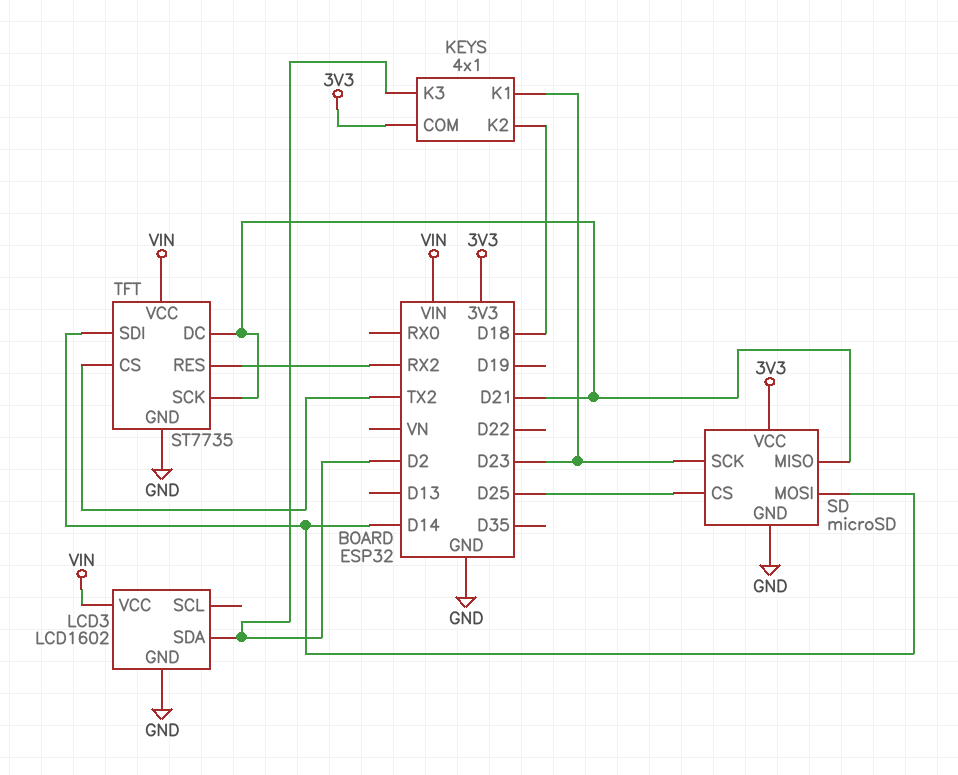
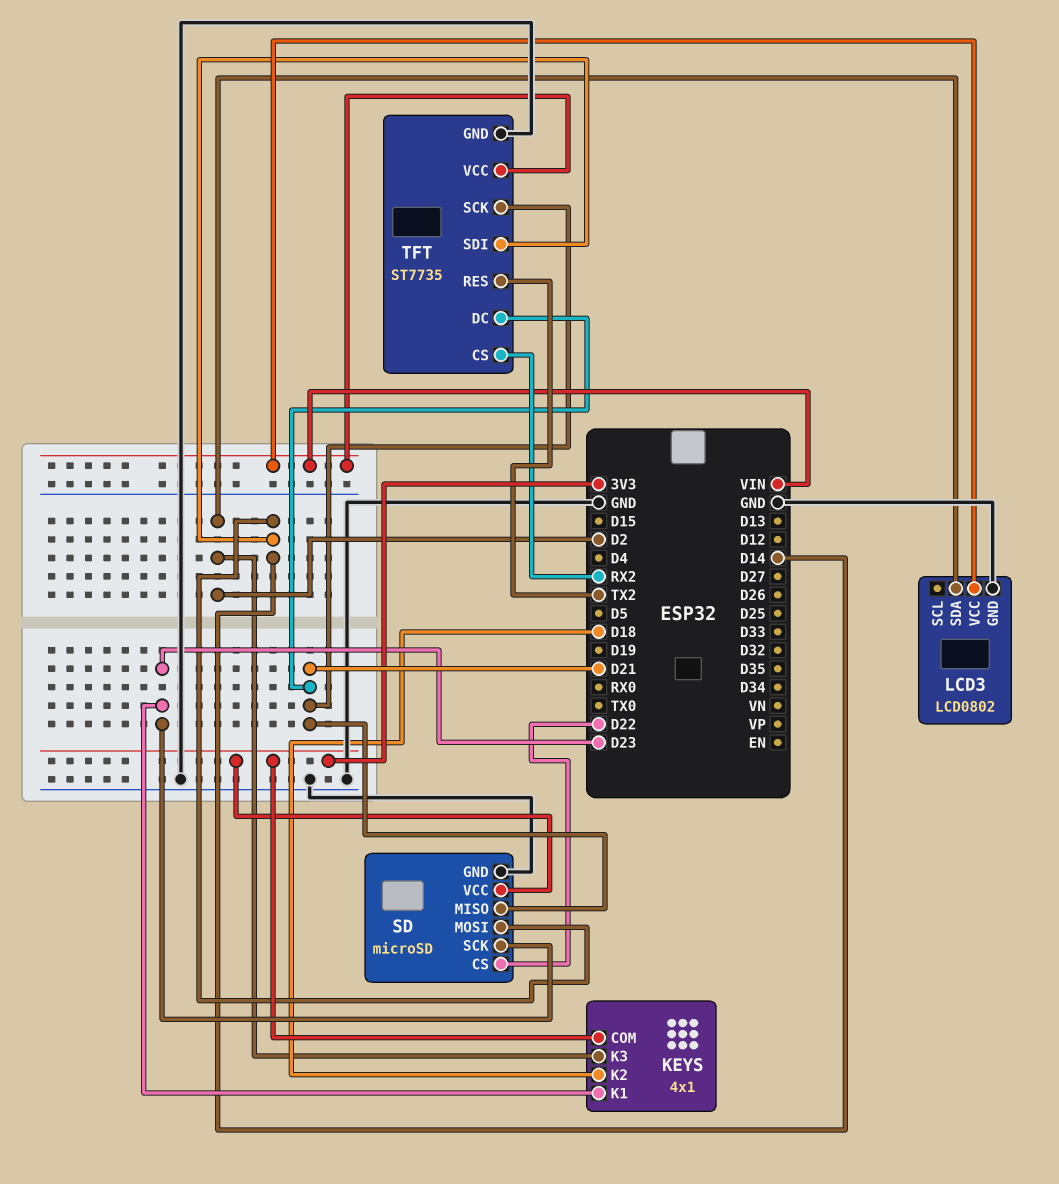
LCD3: LCD1602 -> LCD0802
SD pin CS: D25 -> D22
TFT pin CS: TX2 -> RX2
TFT pin RES: RX2 -> TX2

